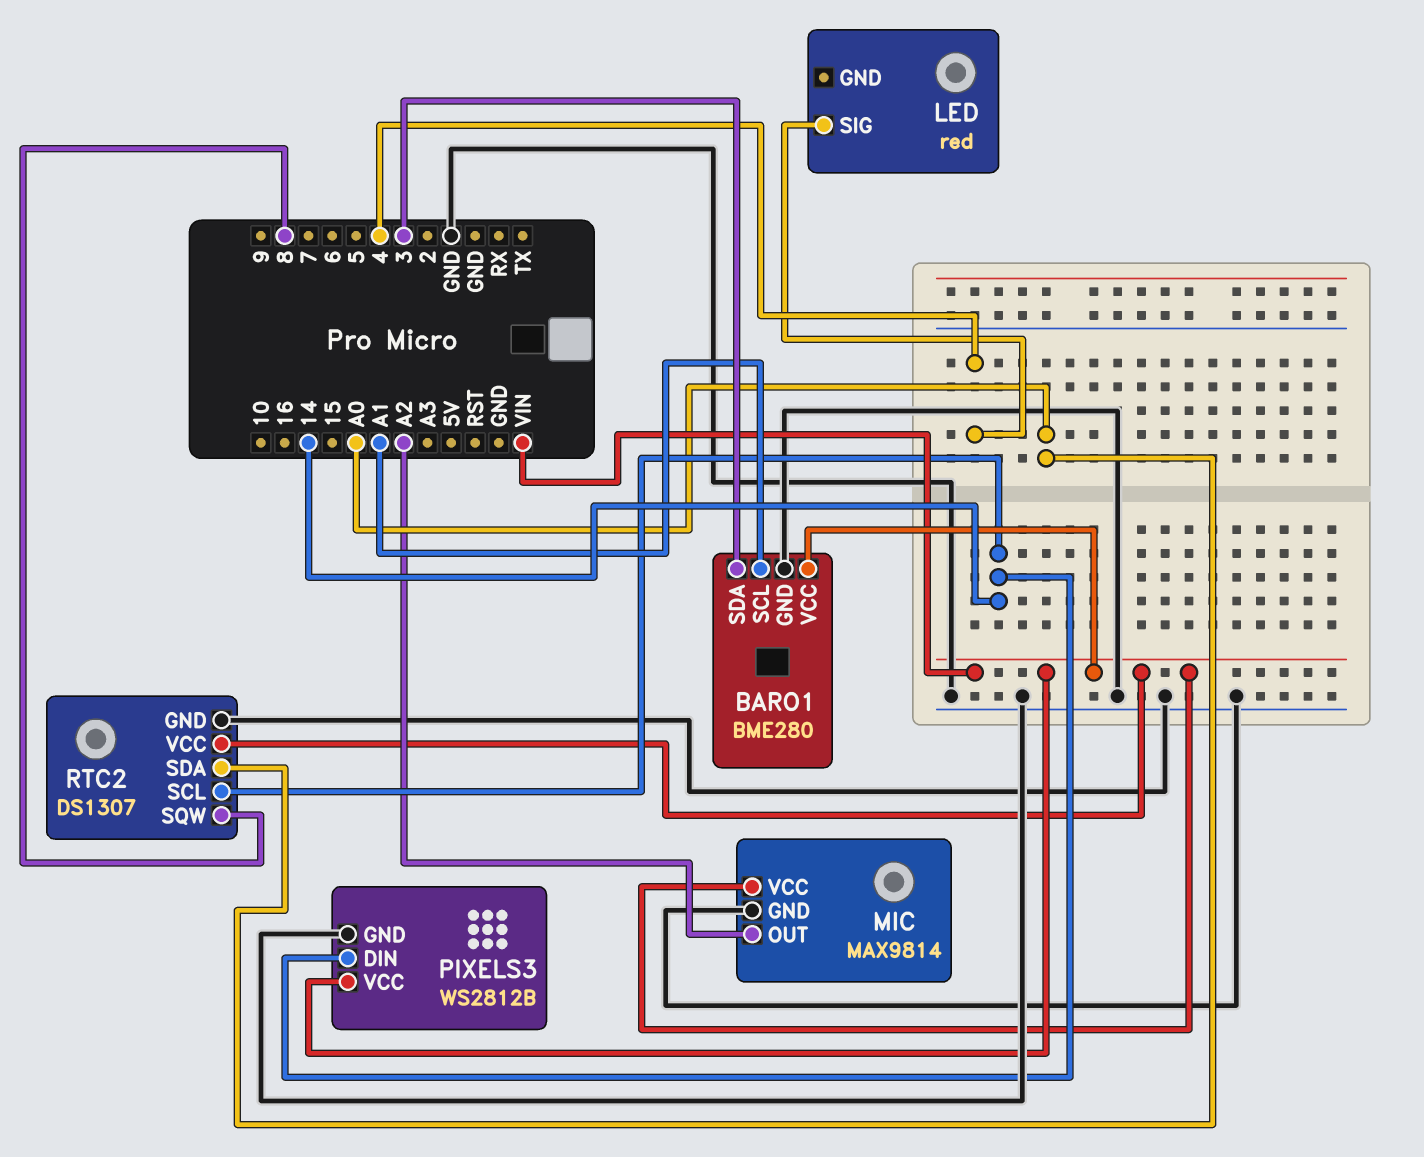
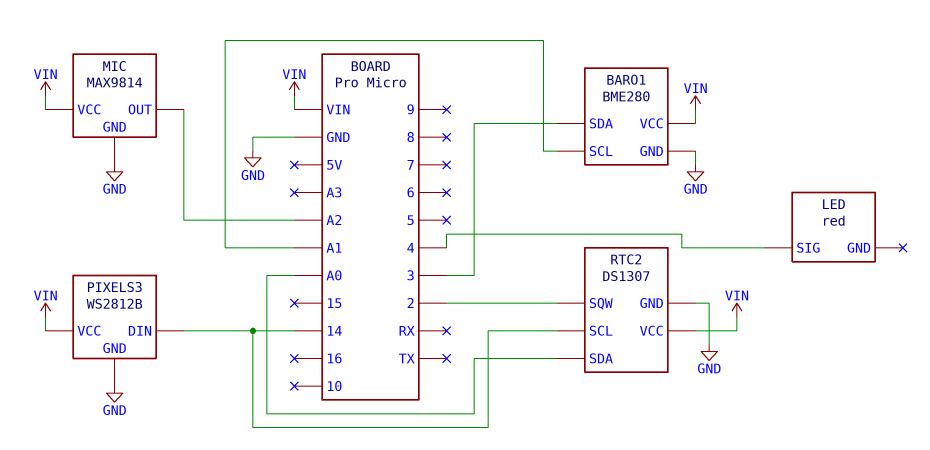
RTC2 pin SQW: 8 -> 2

